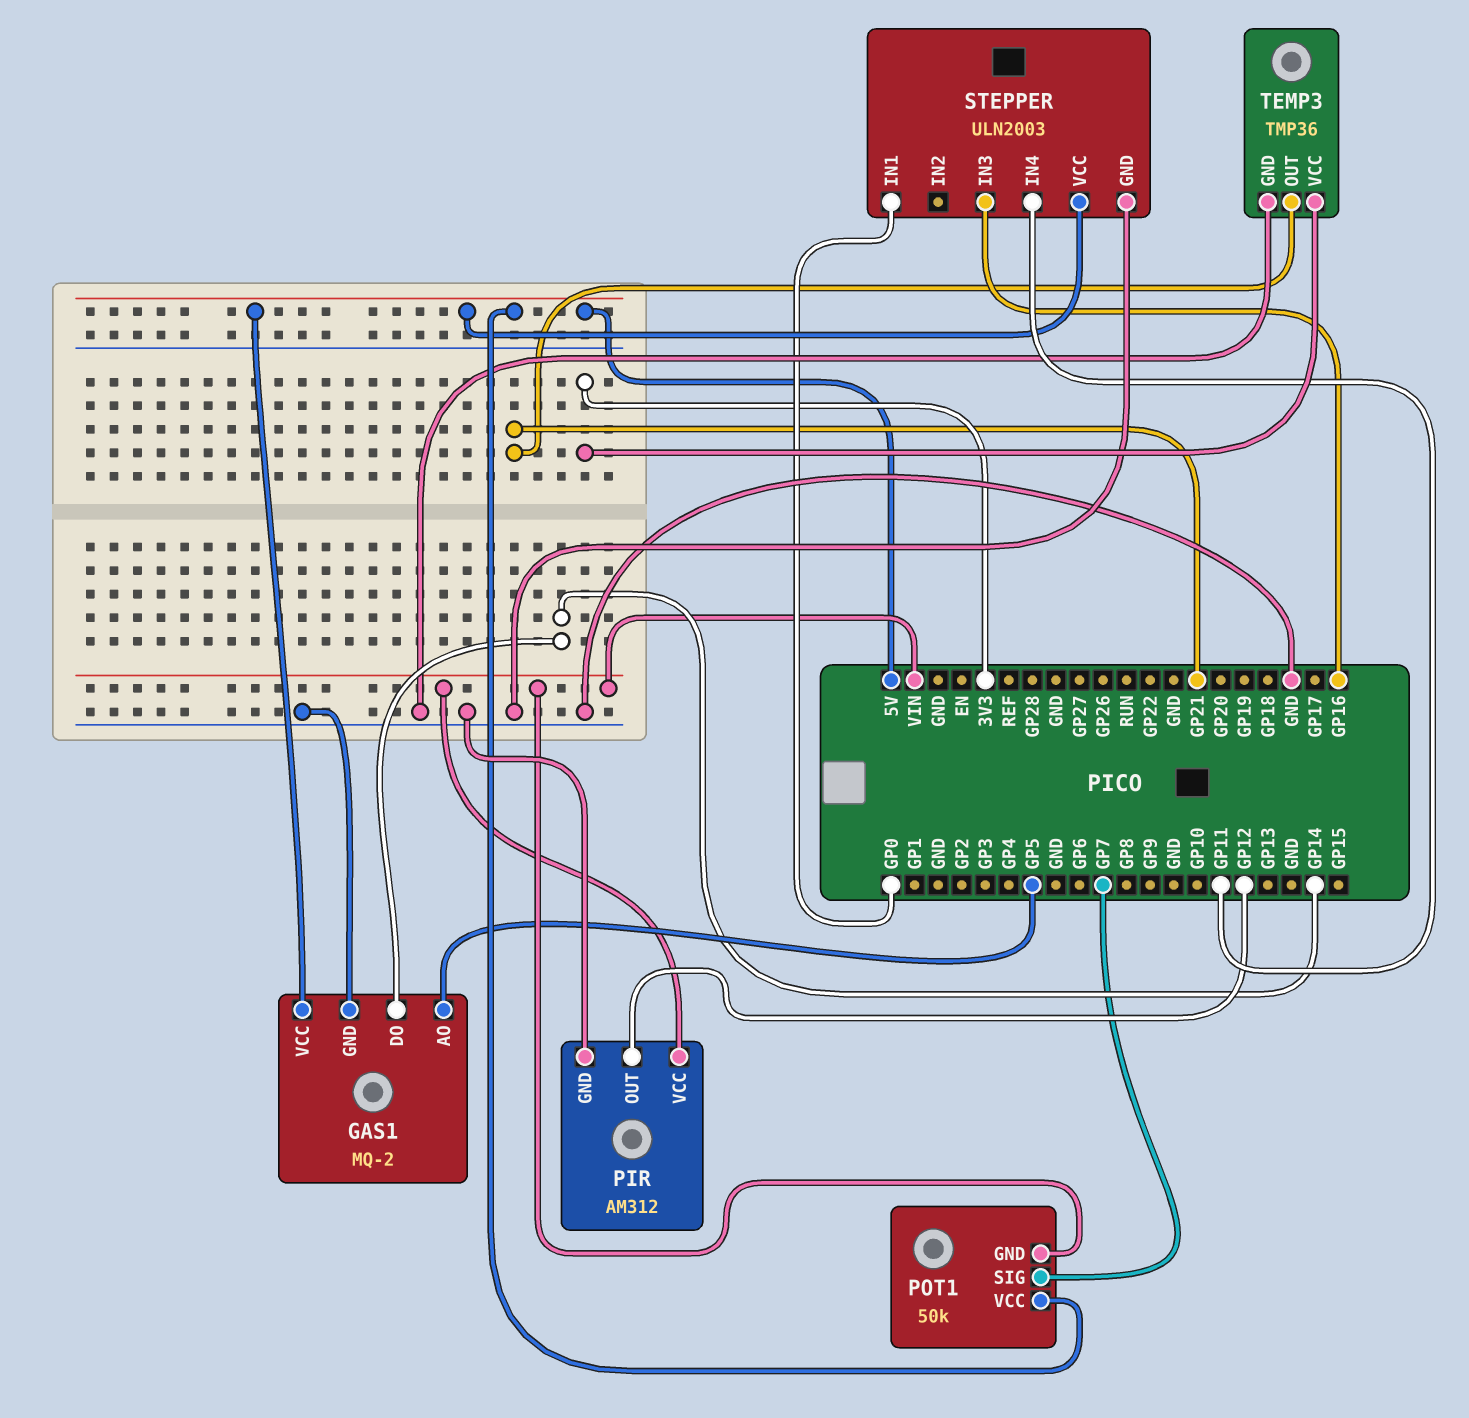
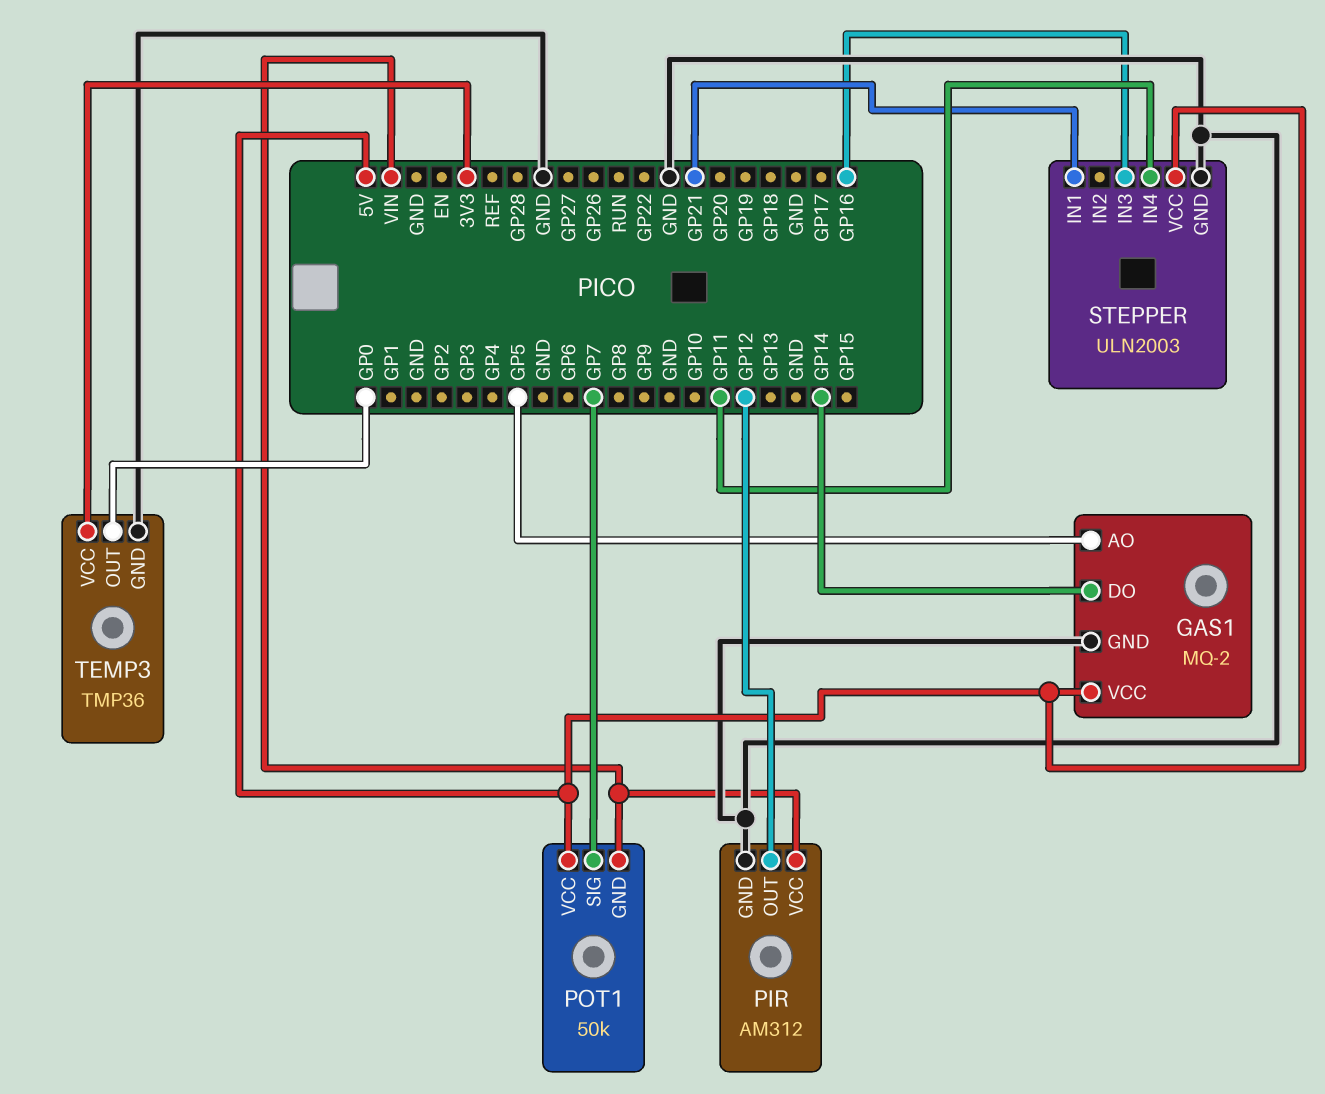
STEPPER pin IN1: GP0 -> GP21
TEMP3 pin OUT: GP21 -> GP0

